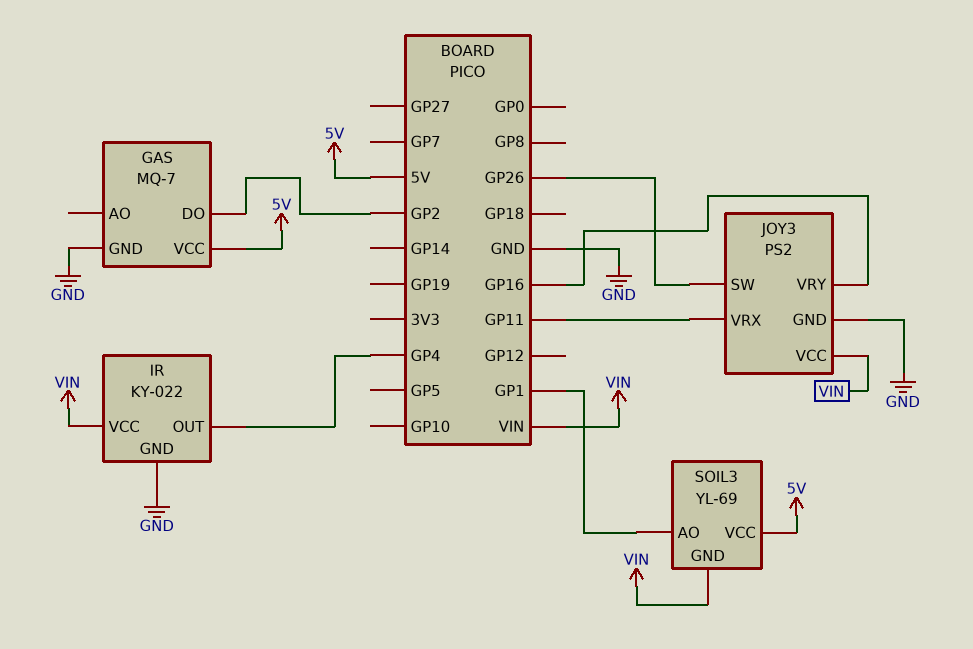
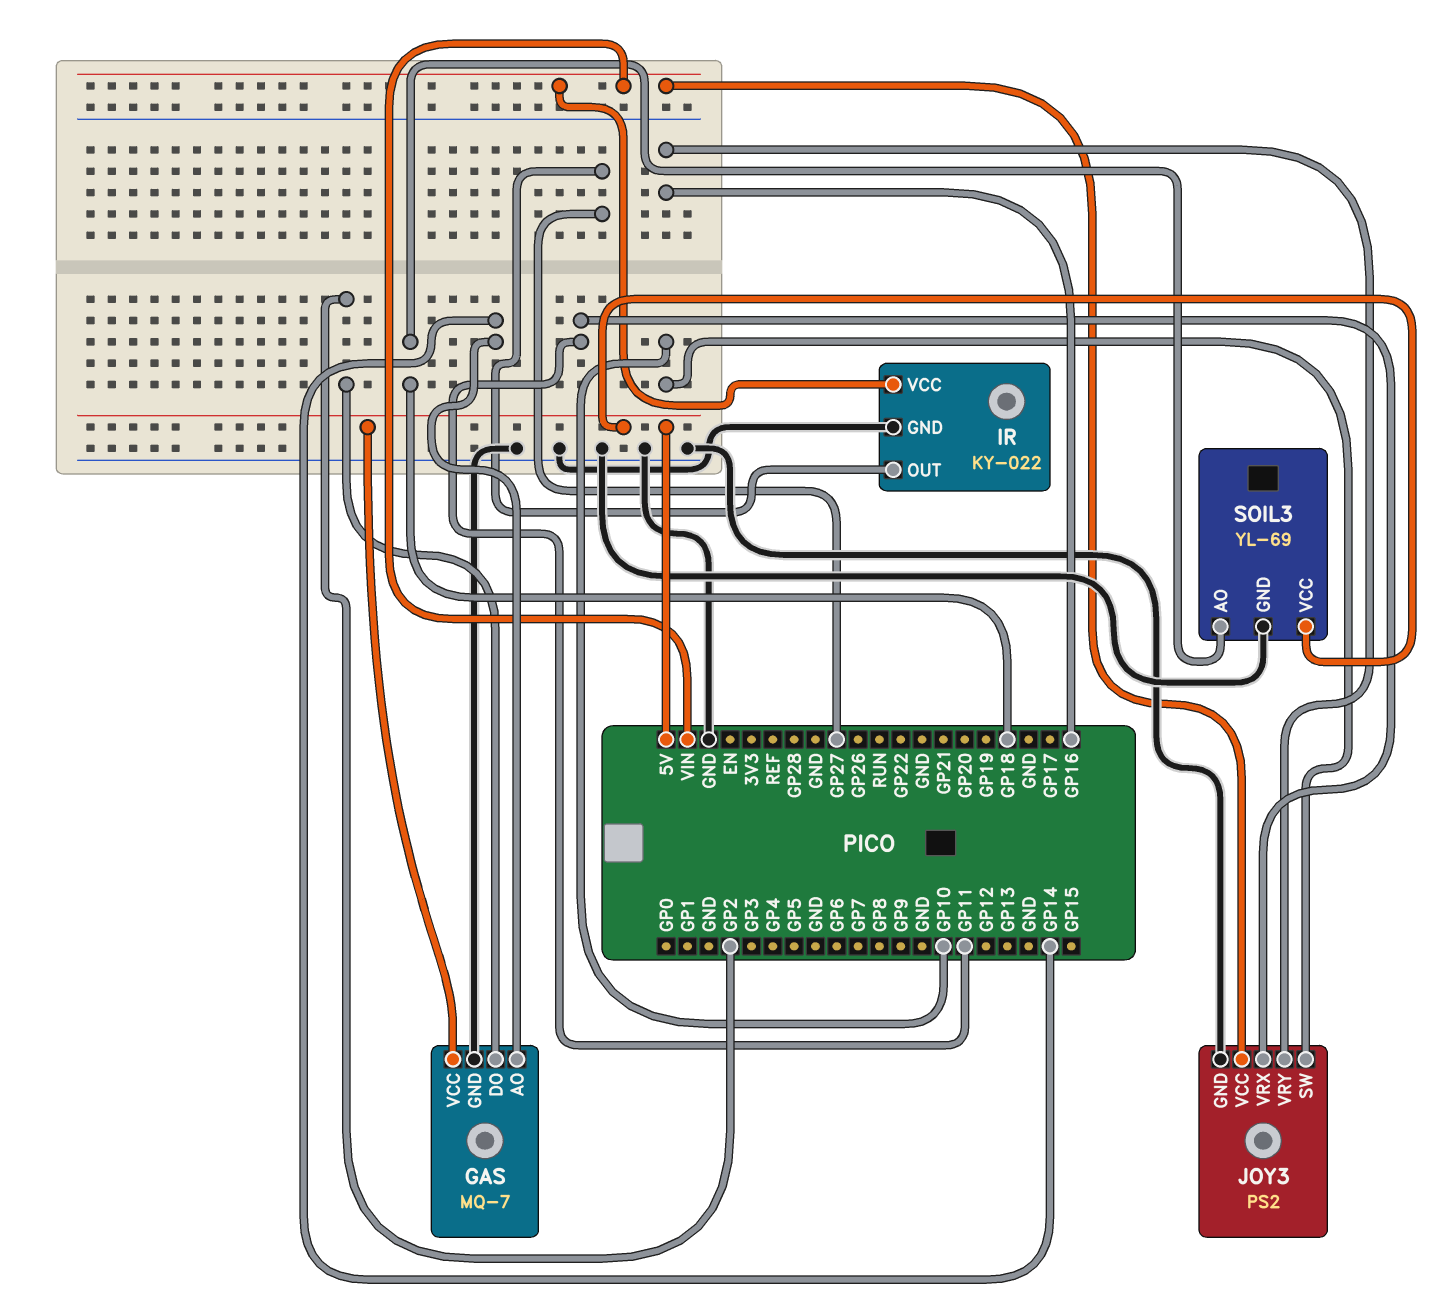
GAS pin AO: none -> GP14
IR pin OUT: GP4 -> GP27
JOY3 pin SW: GP26 -> GP10
SOIL3 pin AO: GP1 -> GP18
SOIL3 pin GND: VIN -> GND

